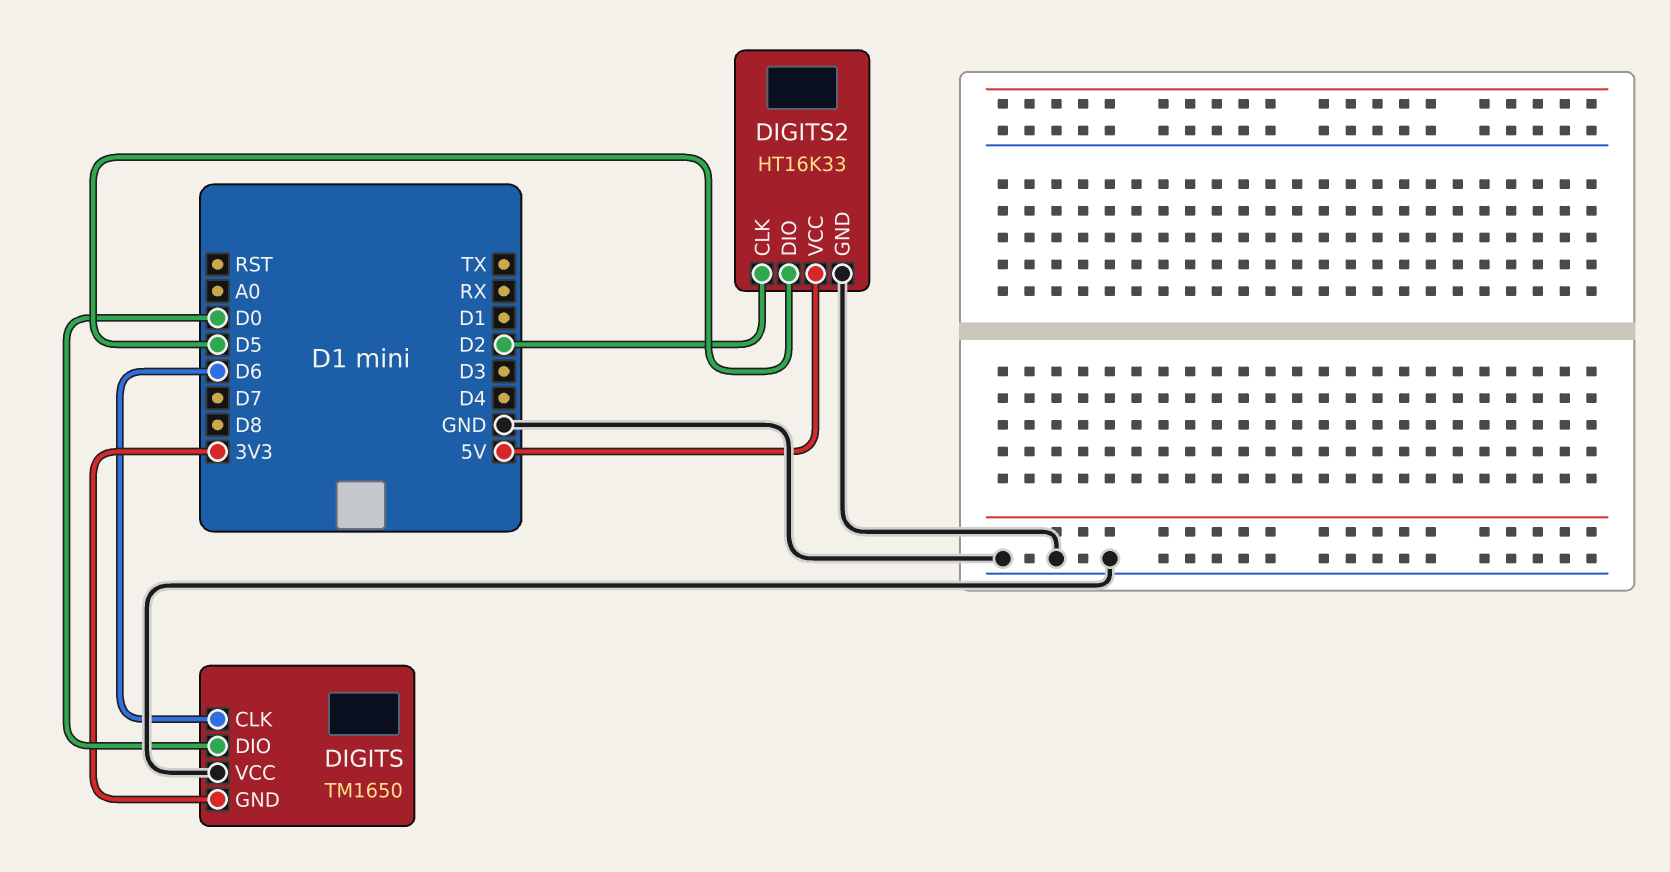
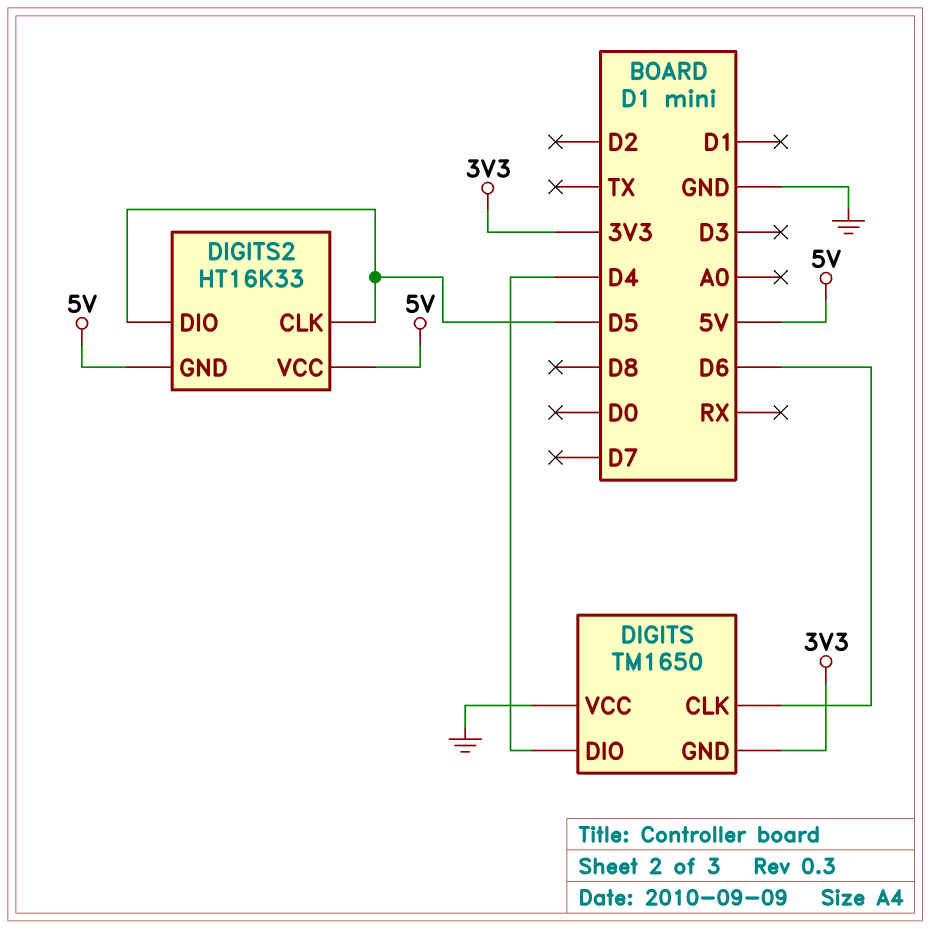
DIGITS pin DIO: D0 -> D4
DIGITS2 pin CLK: D2 -> D5
DIGITS2 pin GND: GND -> 5V

